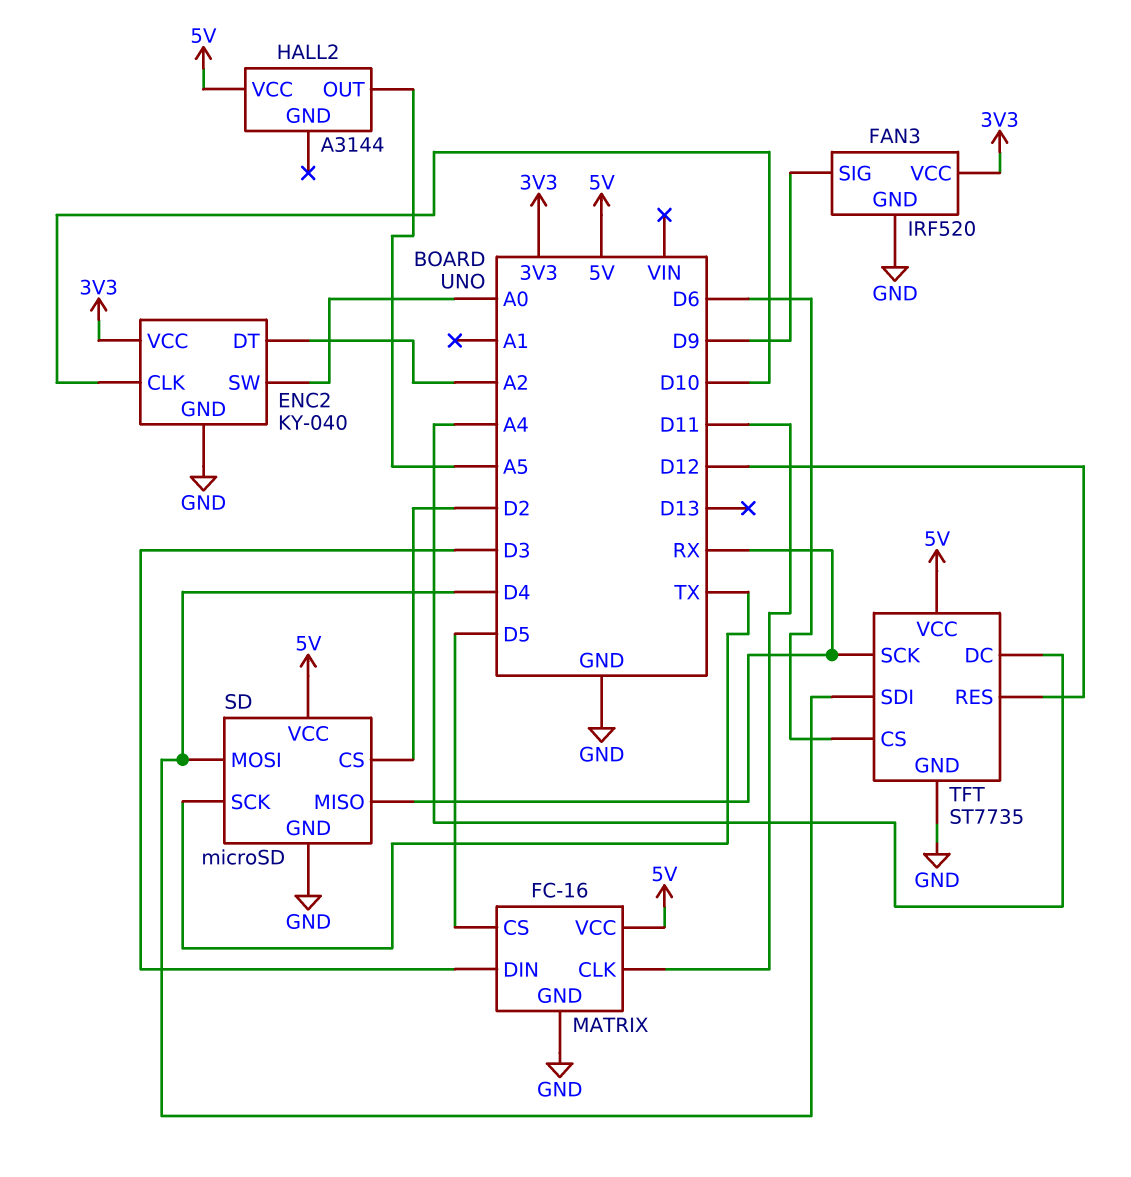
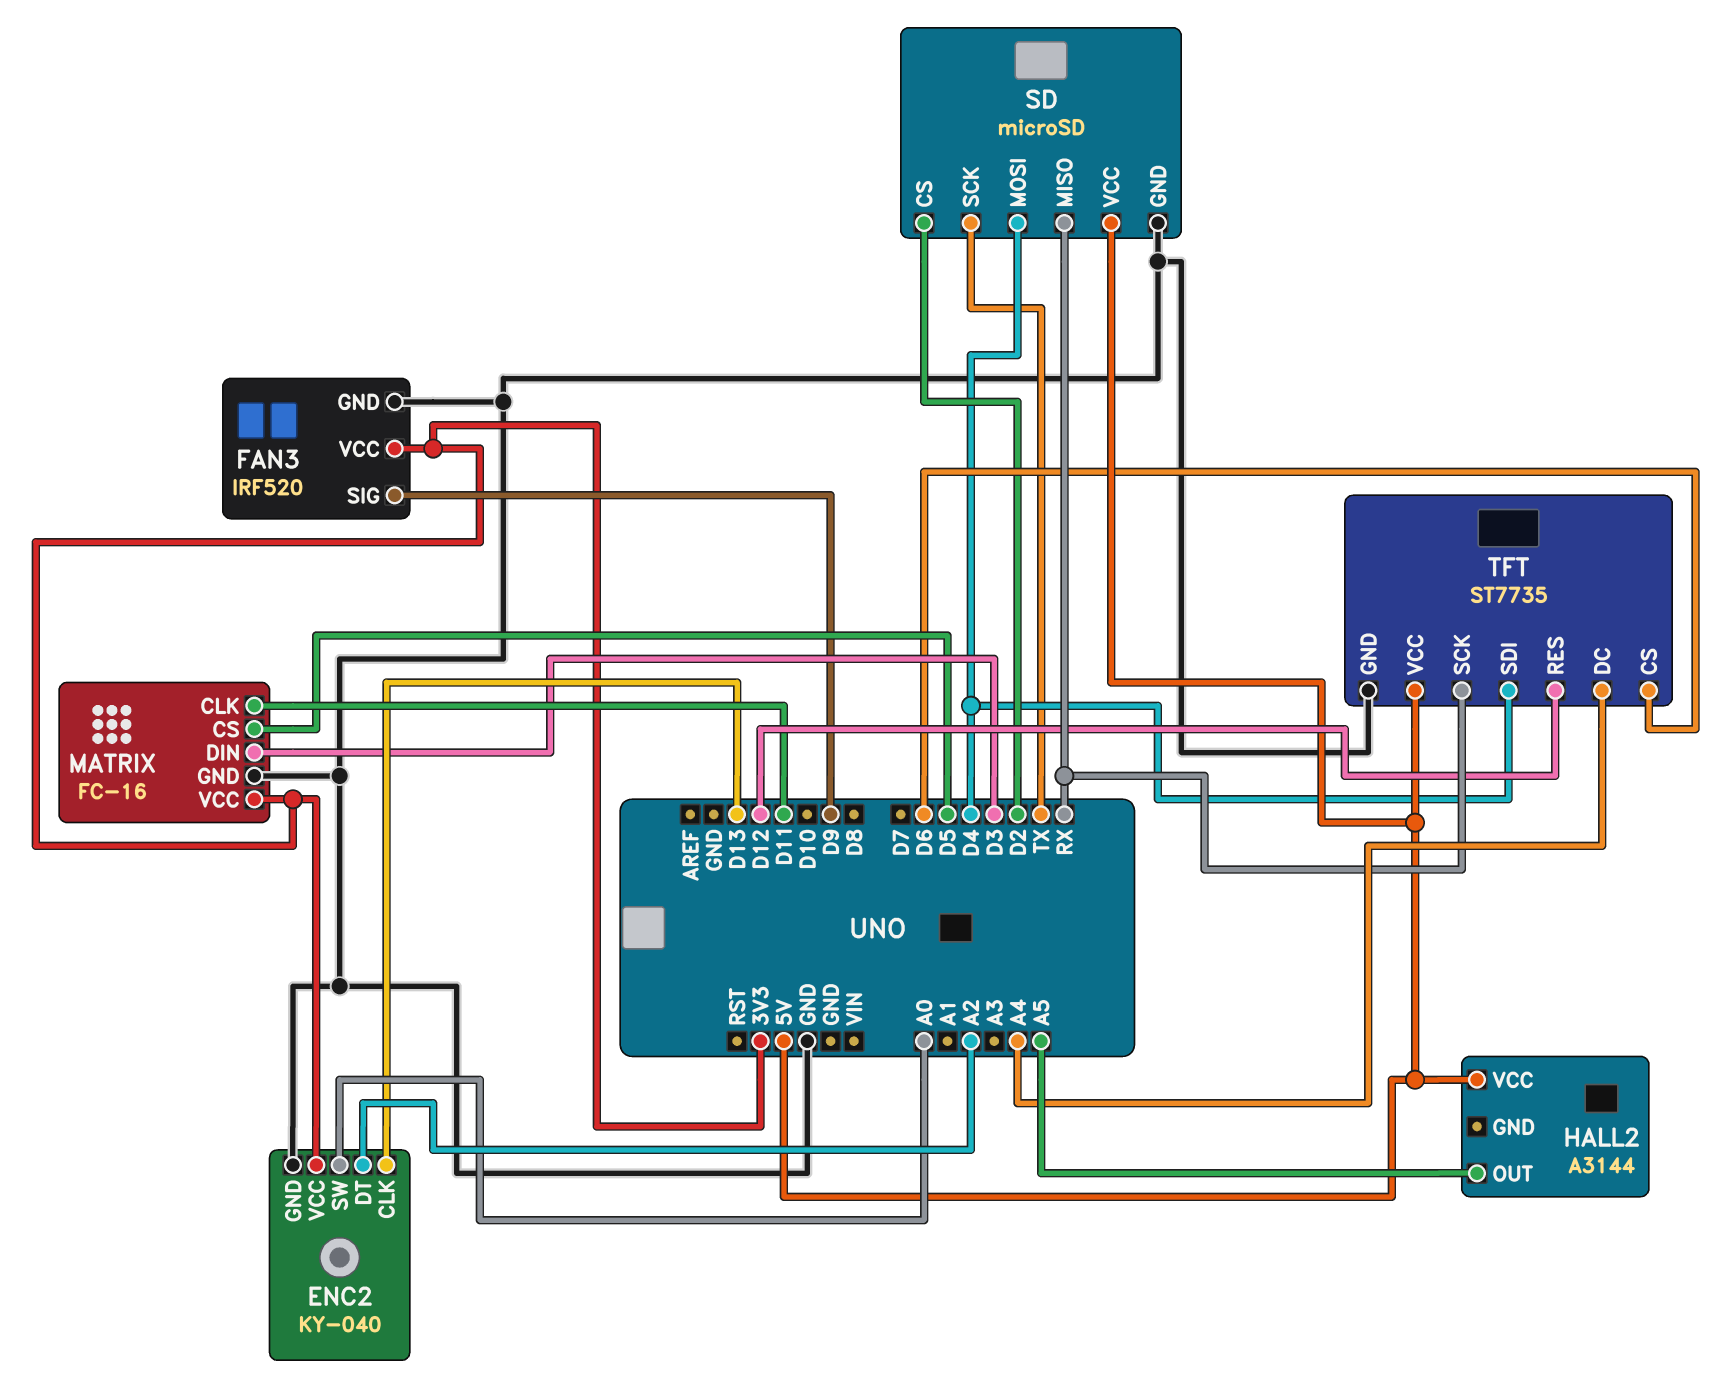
ENC2 pin CLK: D10 -> D13
MATRIX pin VCC: 5V -> 3V3

